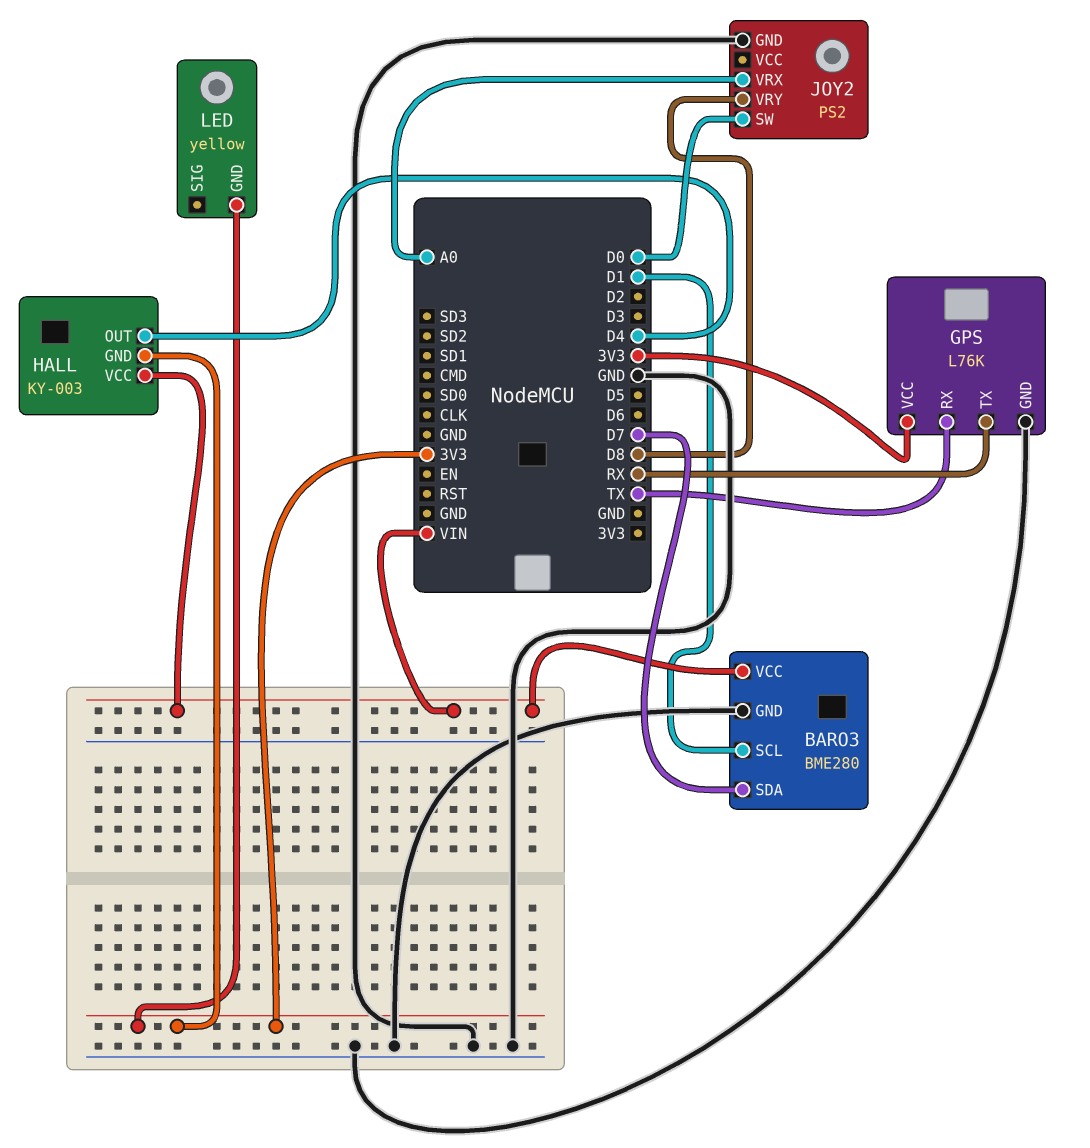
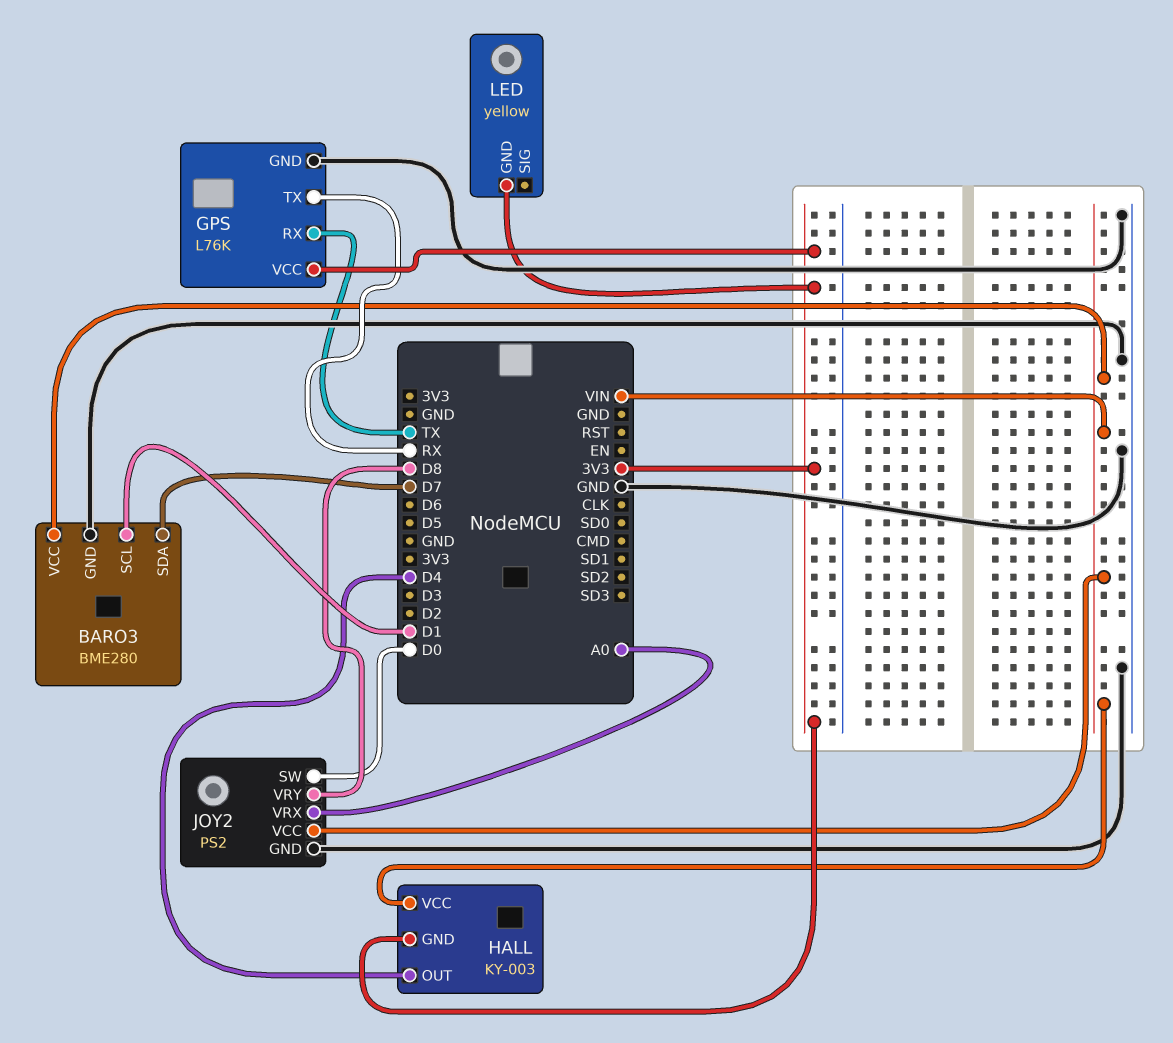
JOY2 pin VCC: none -> VIN

